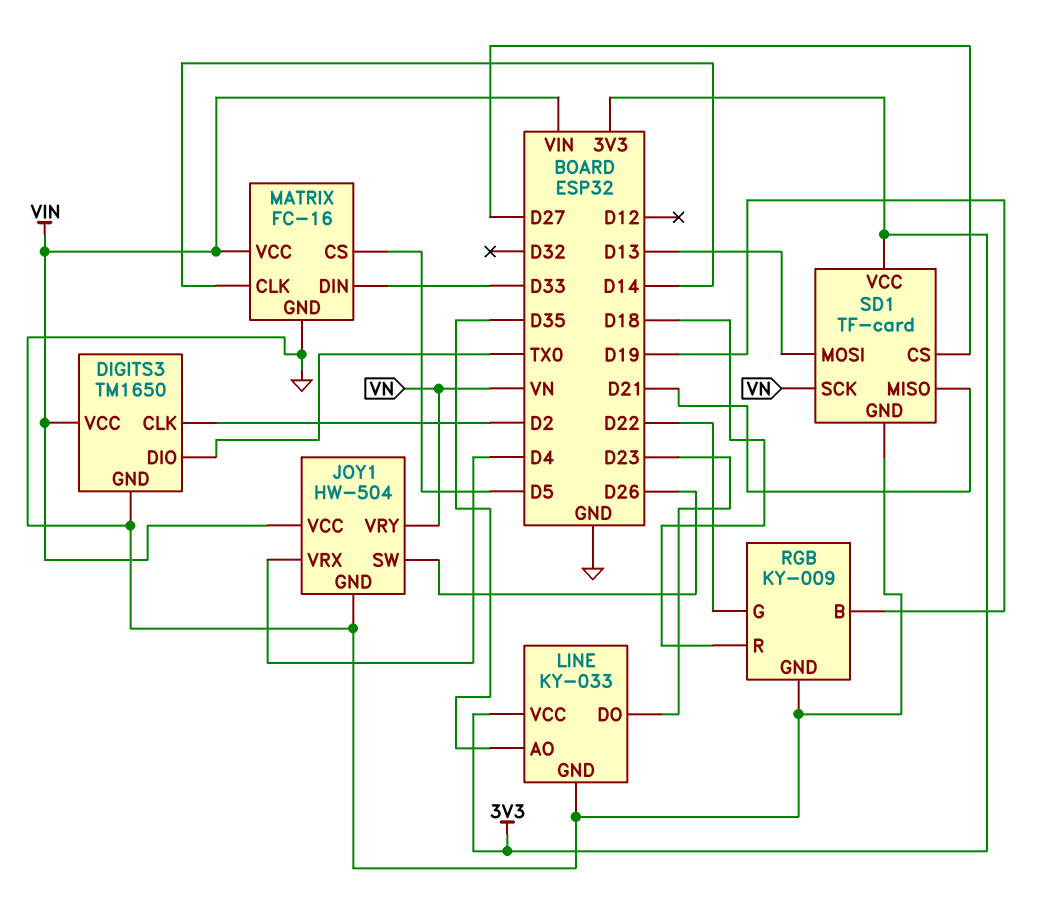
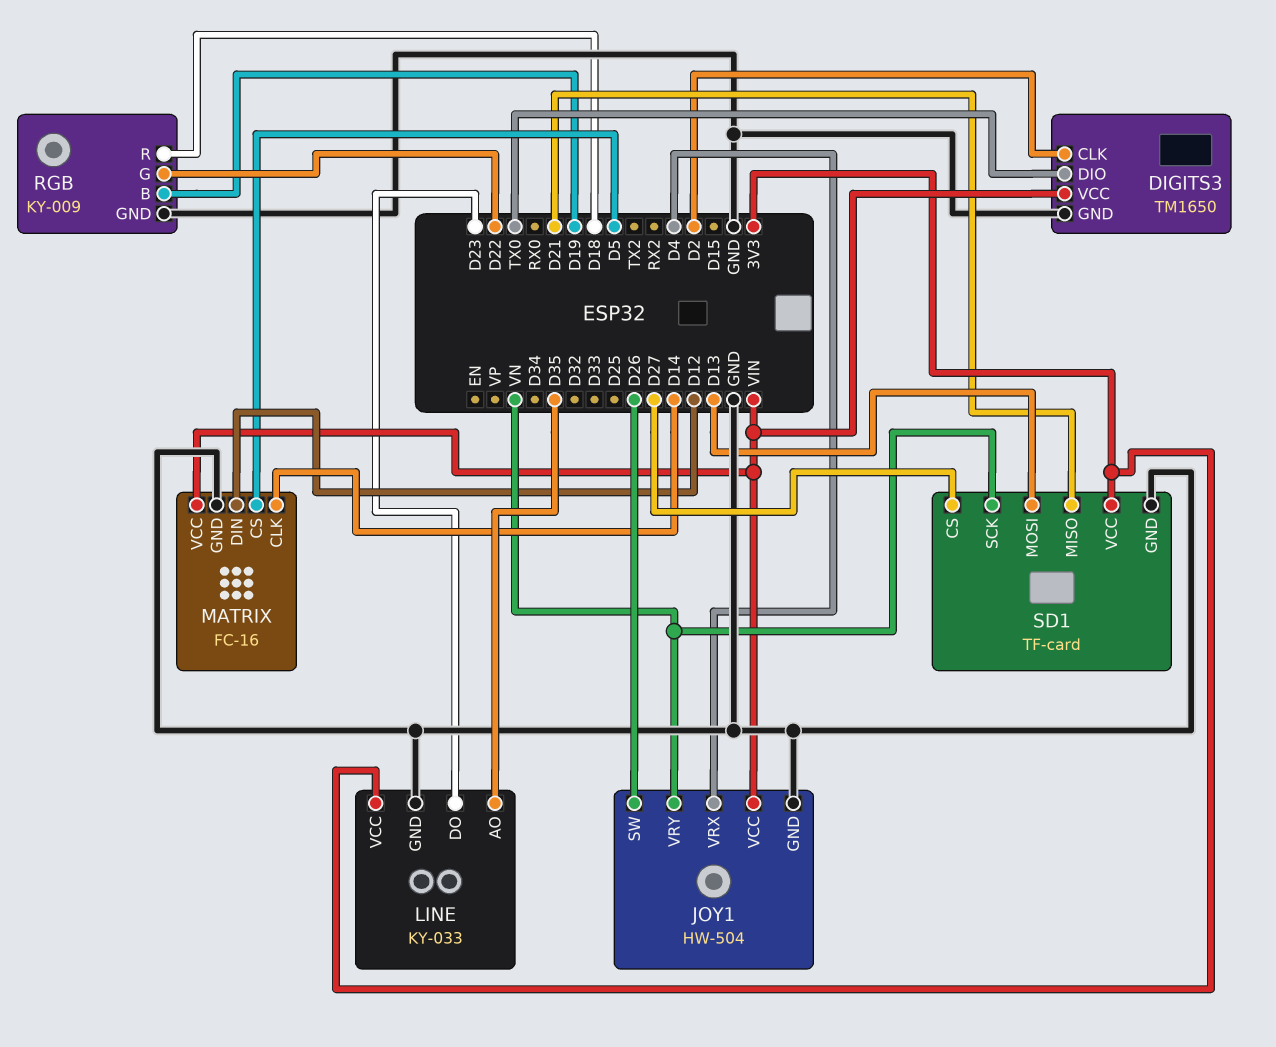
MATRIX pin DIN: D33 -> D12

